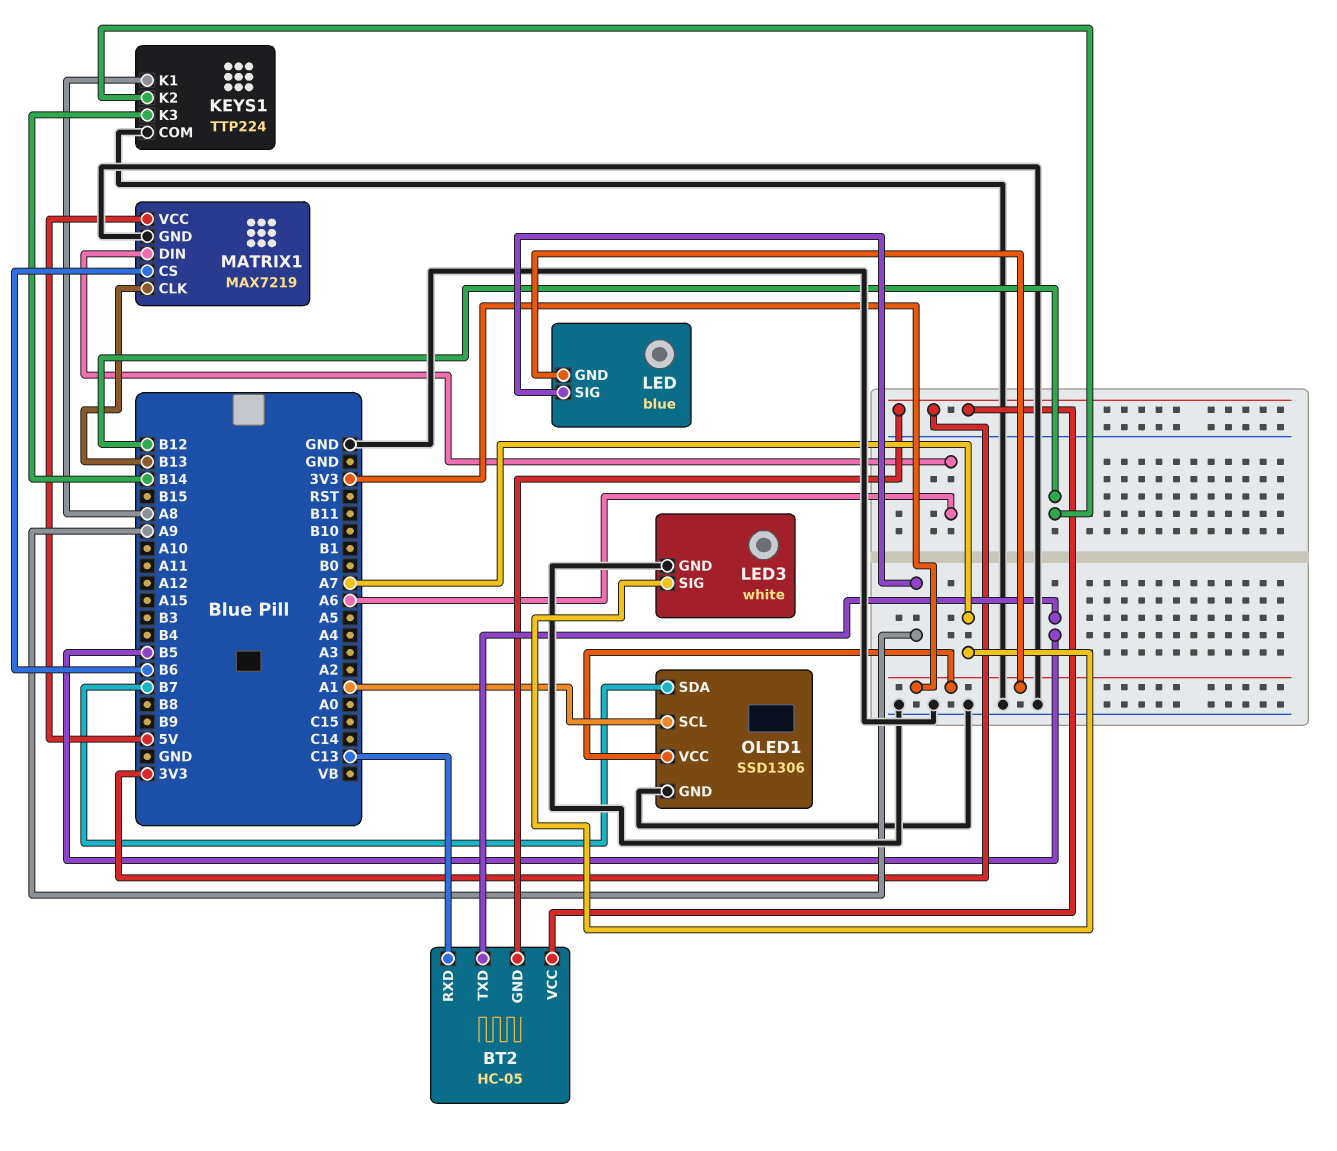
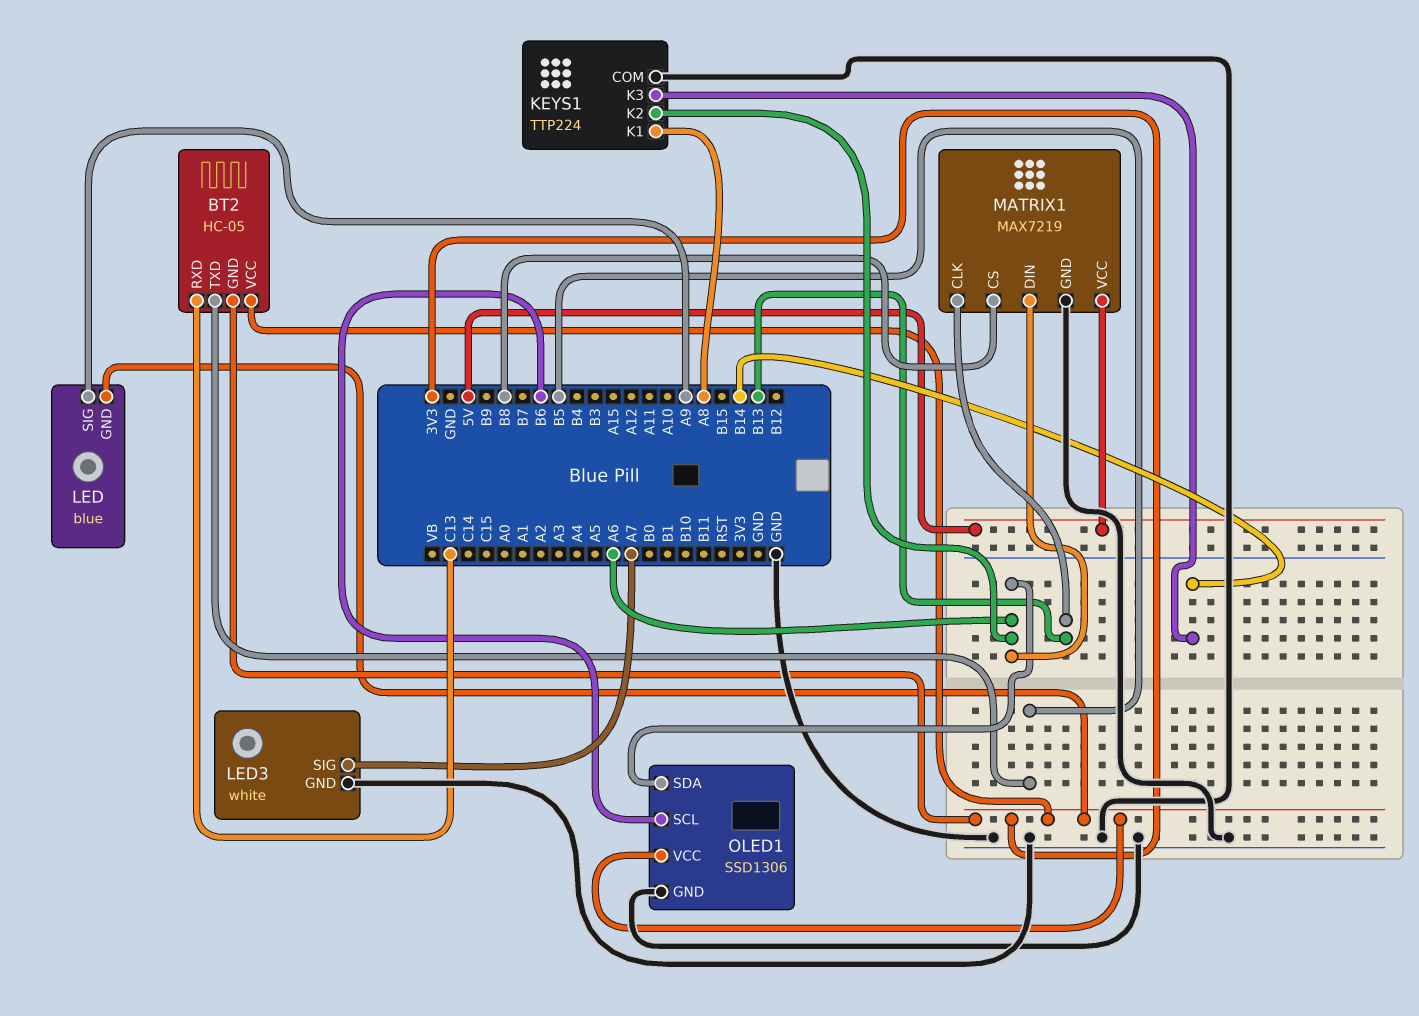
KEYS1 pin K2: B12 -> A6
MATRIX1 pin CS: B6 -> B8
OLED1 pin SCL: A1 -> B6
OLED1 pin SDA: B7 -> A6

